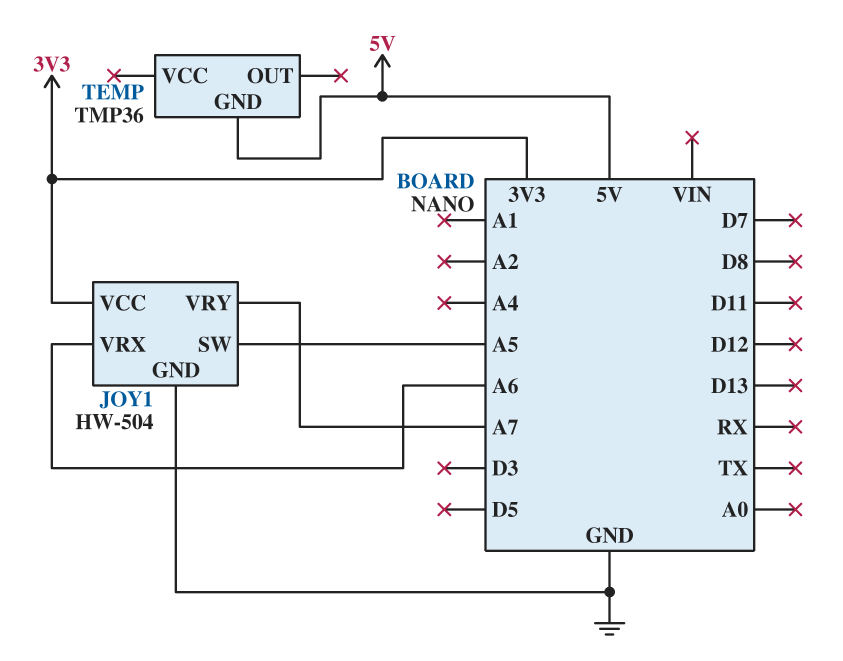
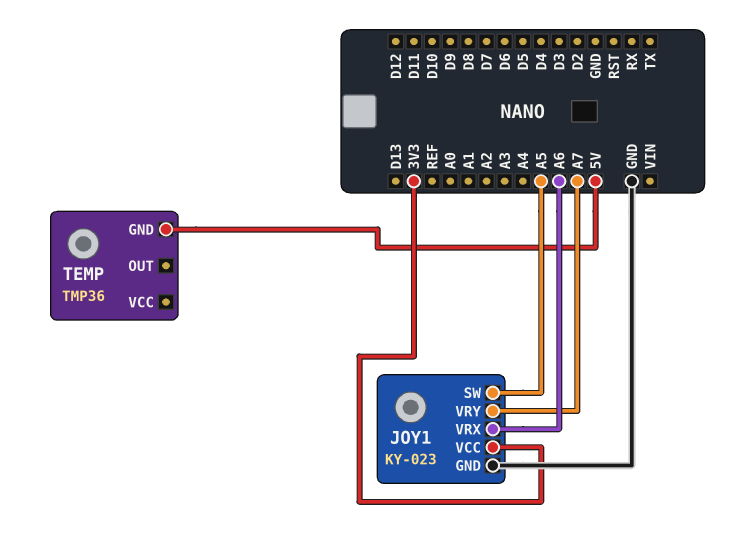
JOY1: HW-504 -> KY-023

